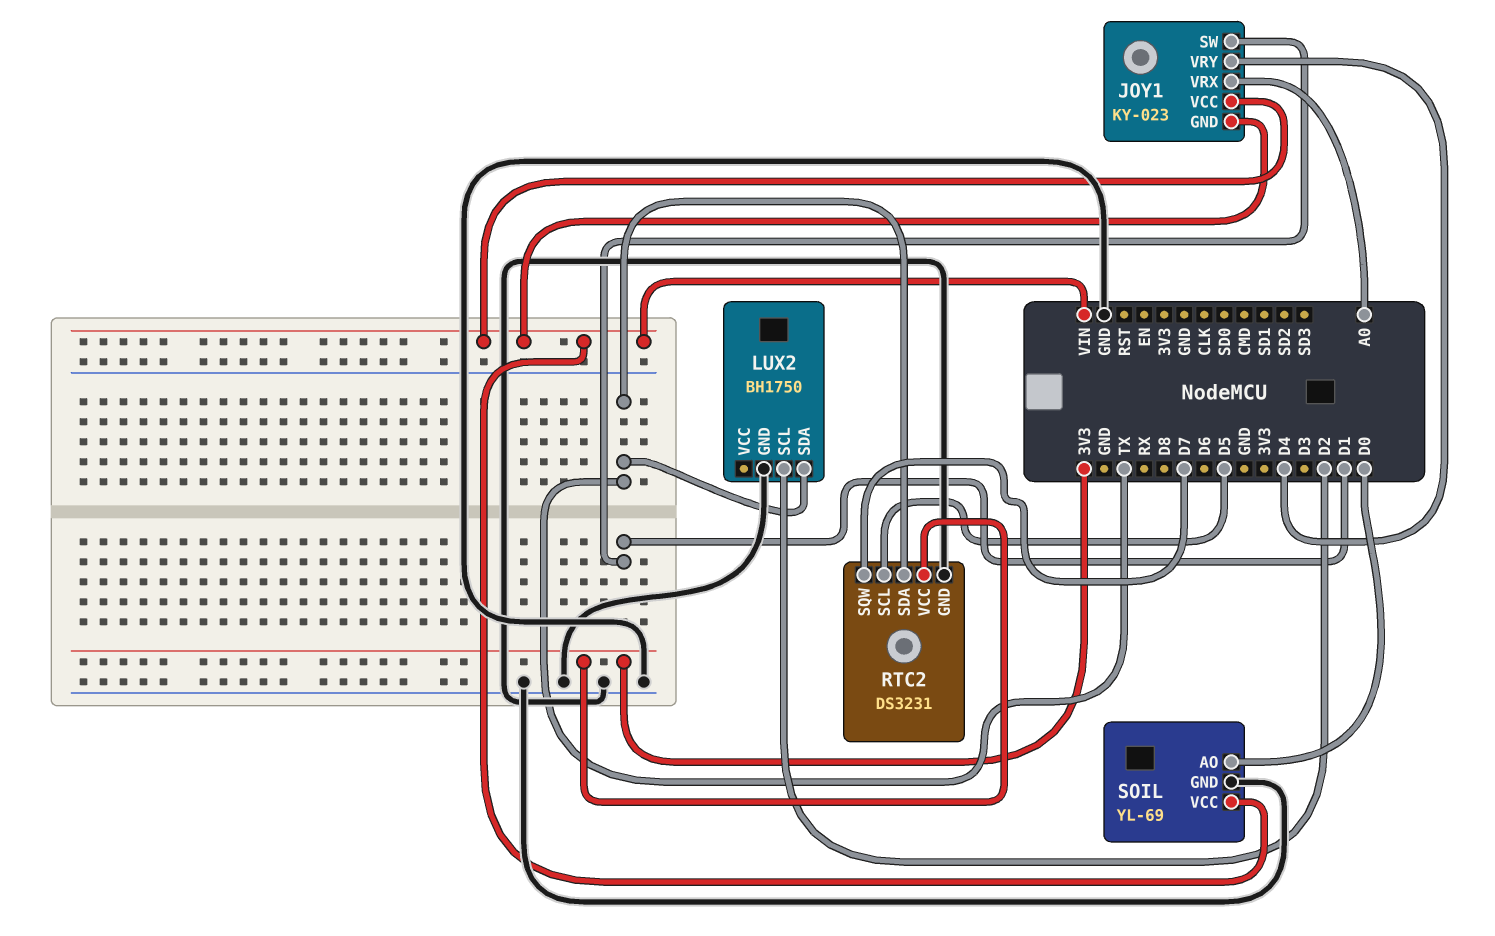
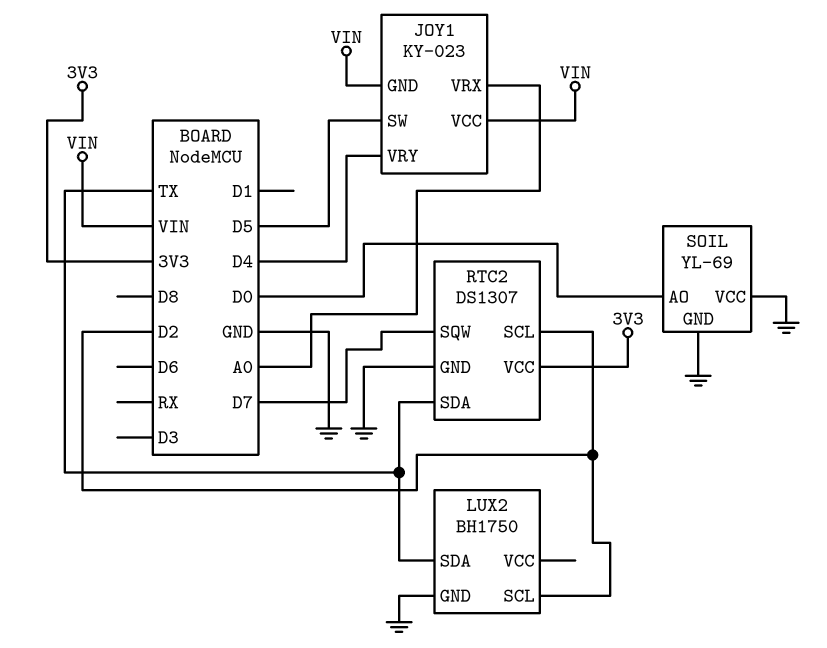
JOY1 pin SW: D1 -> D5
RTC2: DS3231 -> DS1307
RTC2 pin SCL: D5 -> D2
SOIL pin VCC: VIN -> GND

